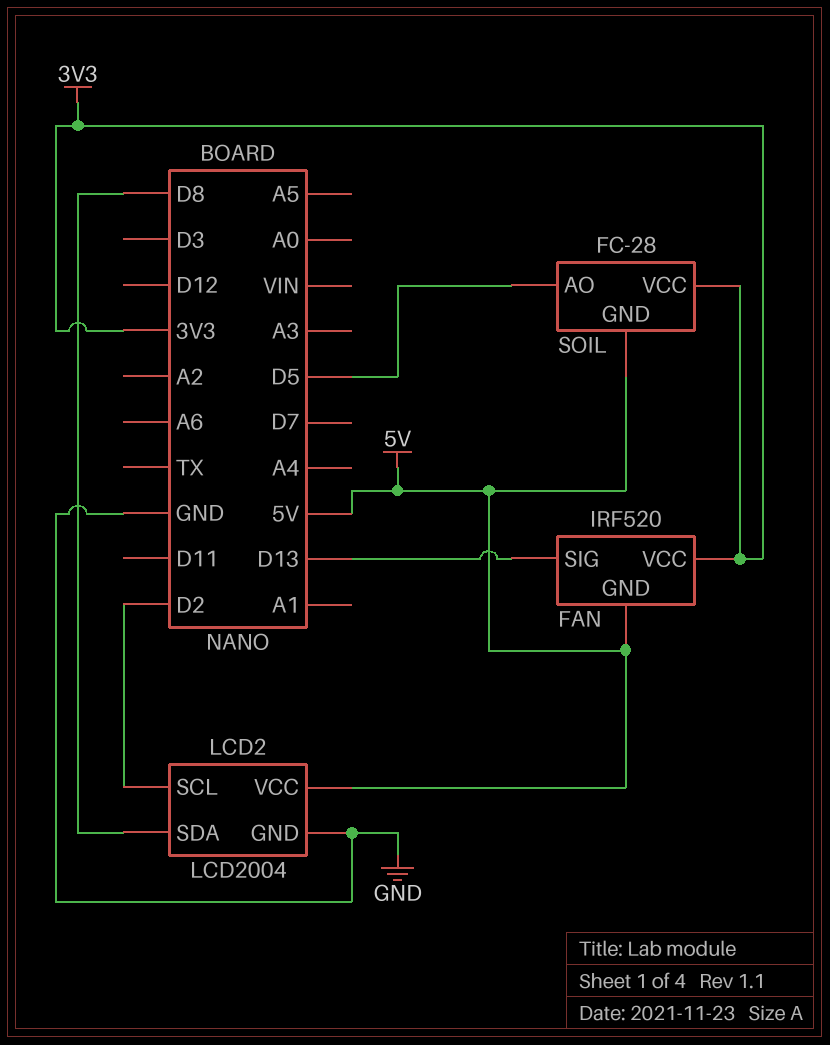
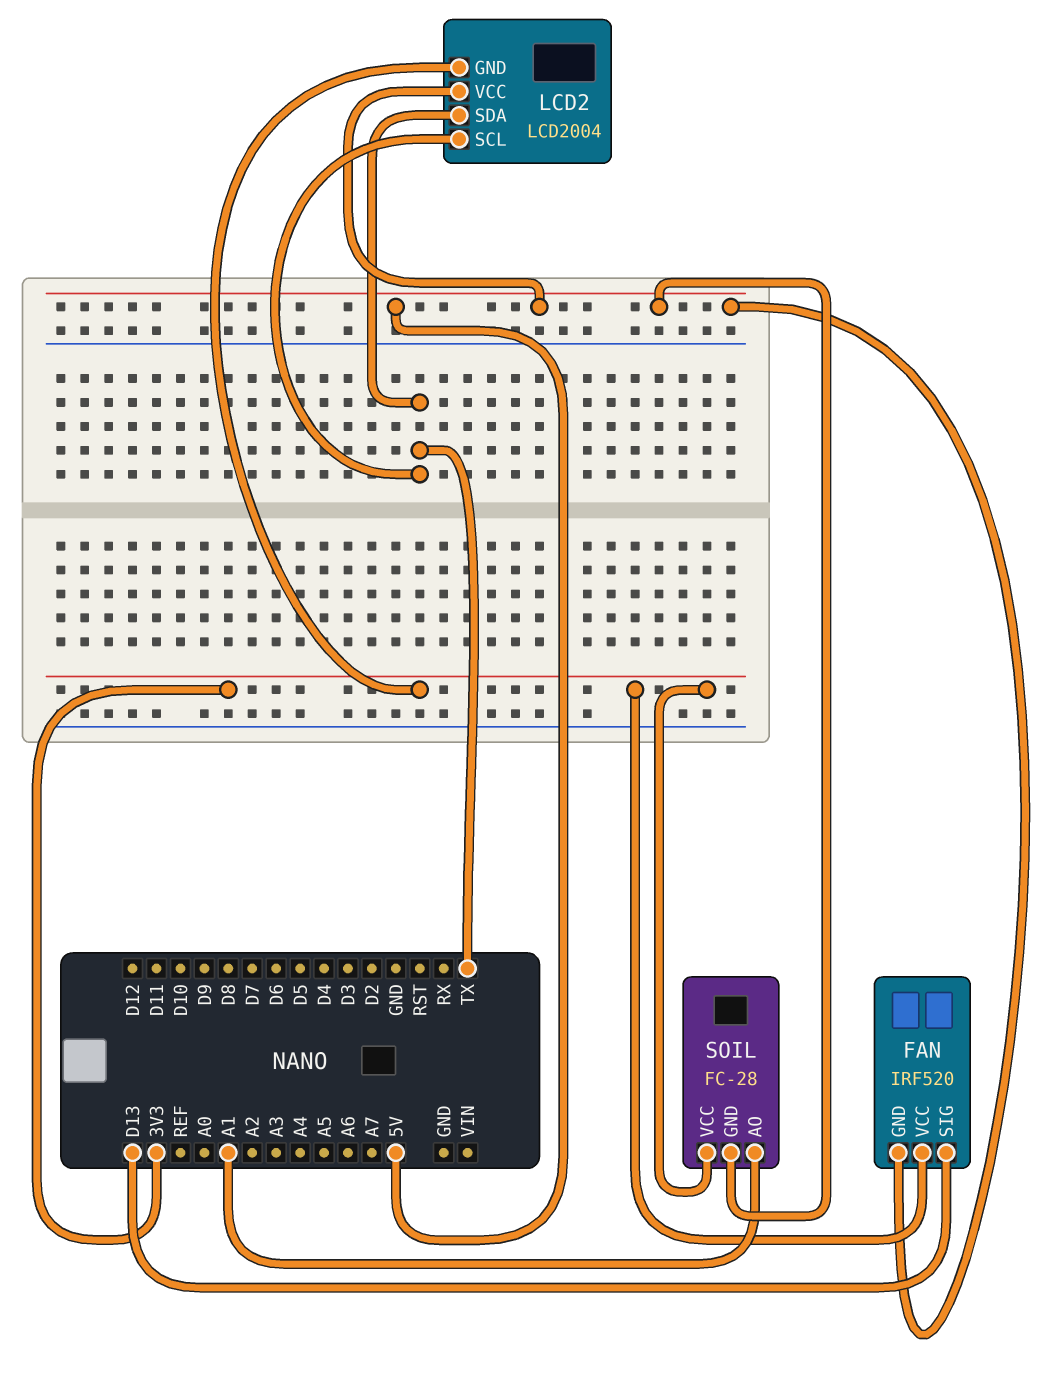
LCD2 pin GND: GND -> 3V3
LCD2 pin SCL: D2 -> TX
LCD2 pin SDA: D8 -> TX
SOIL pin AO: D5 -> A1

